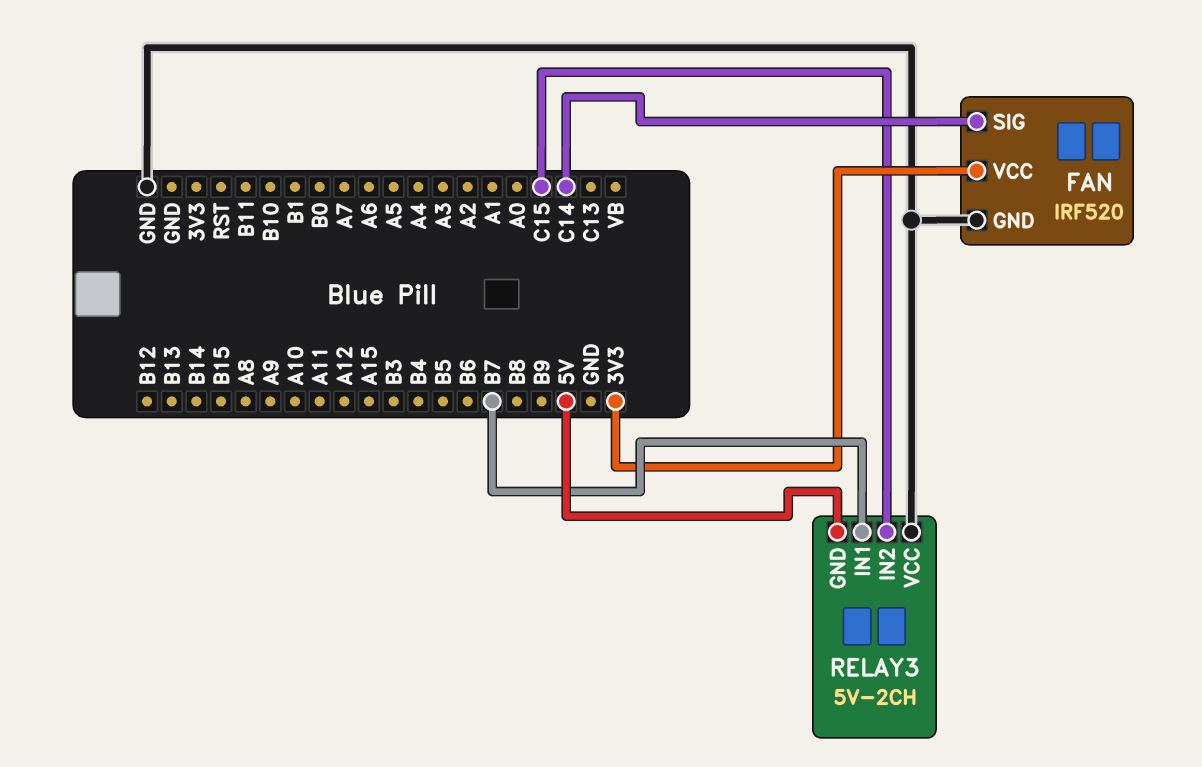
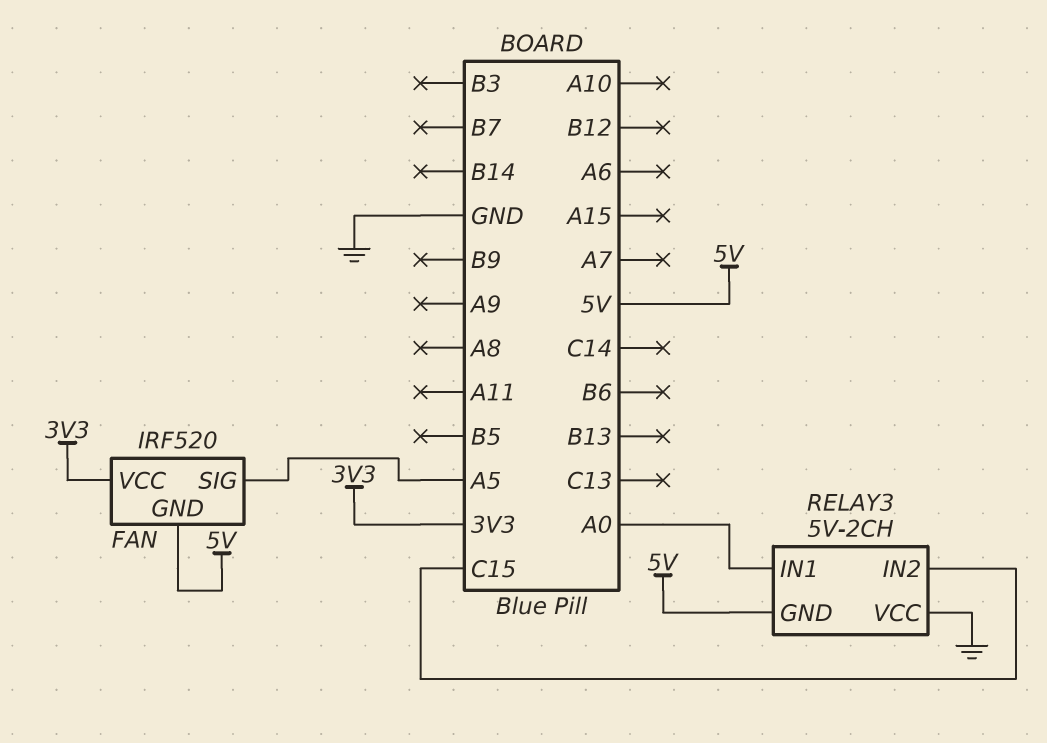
FAN pin GND: GND -> 5V
FAN pin SIG: C14 -> A5
RELAY3 pin IN1: B7 -> A0

